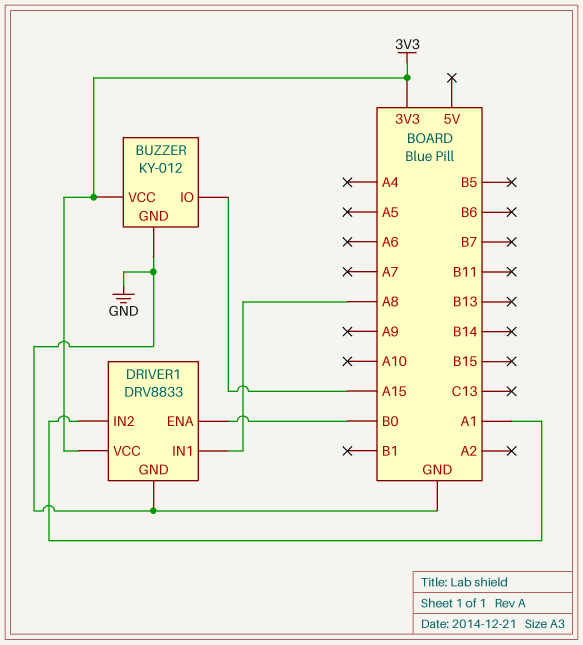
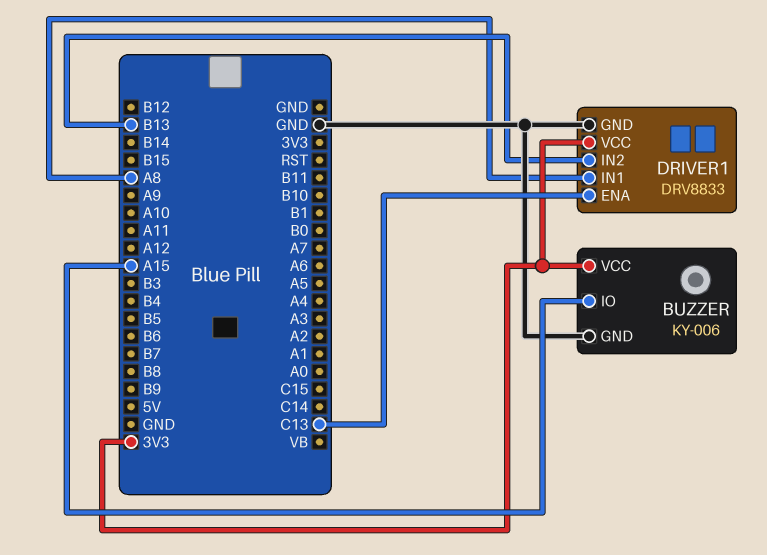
BUZZER: KY-012 -> KY-006
DRIVER1 pin ENA: B0 -> C13
DRIVER1 pin IN2: A1 -> B13

